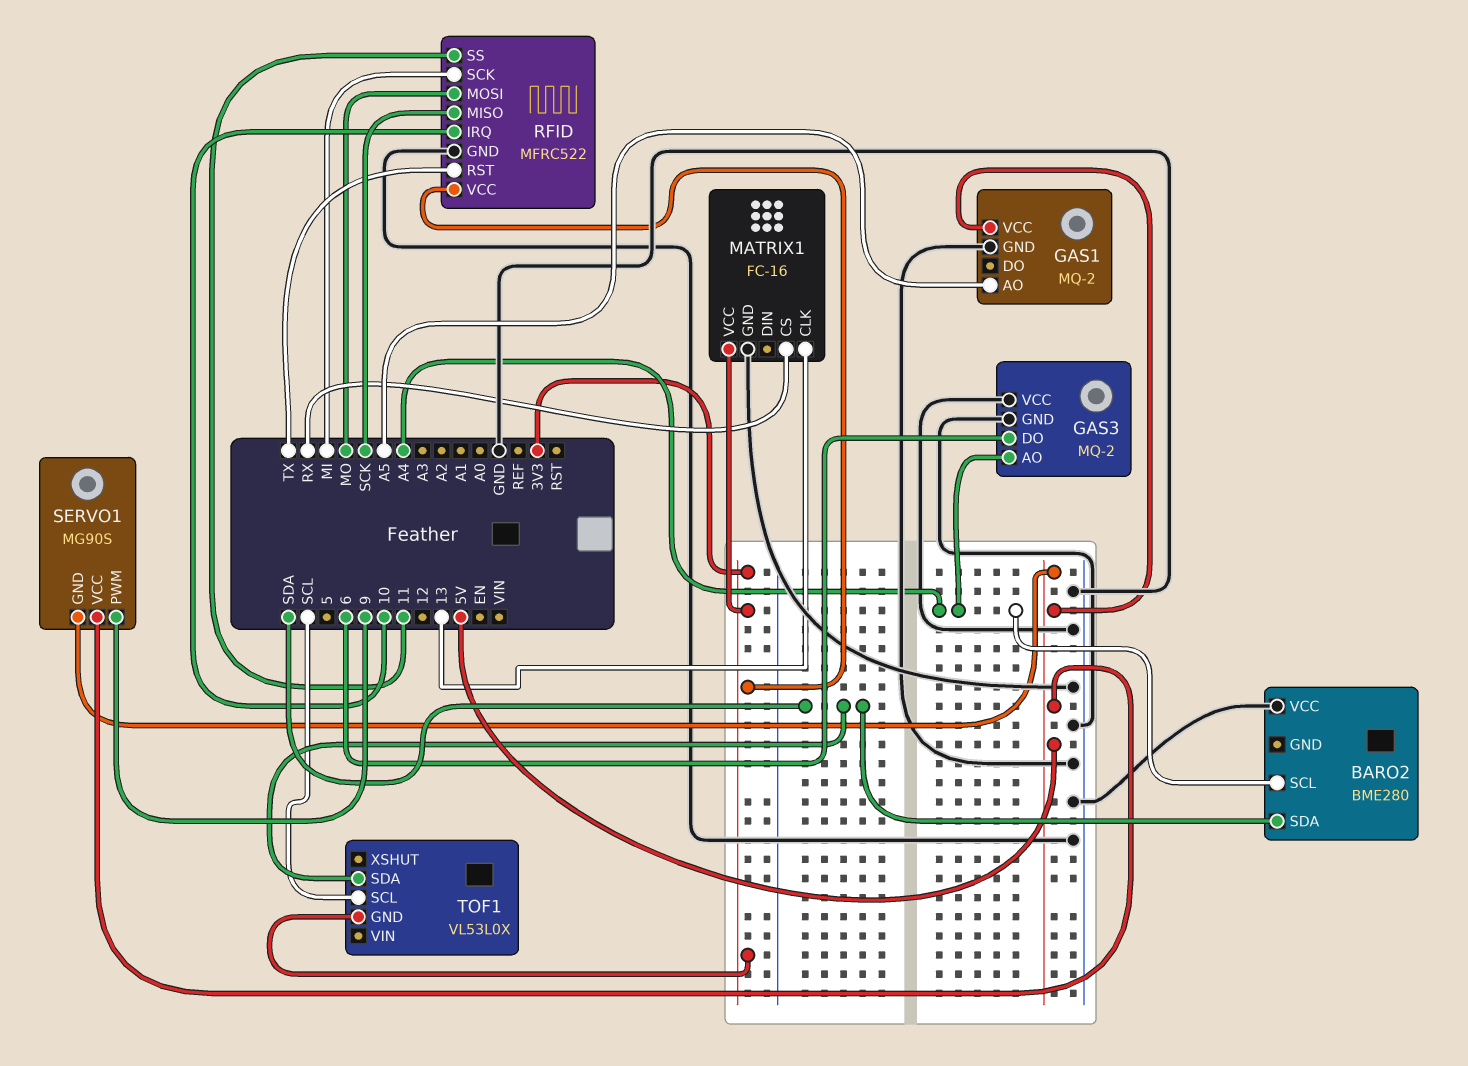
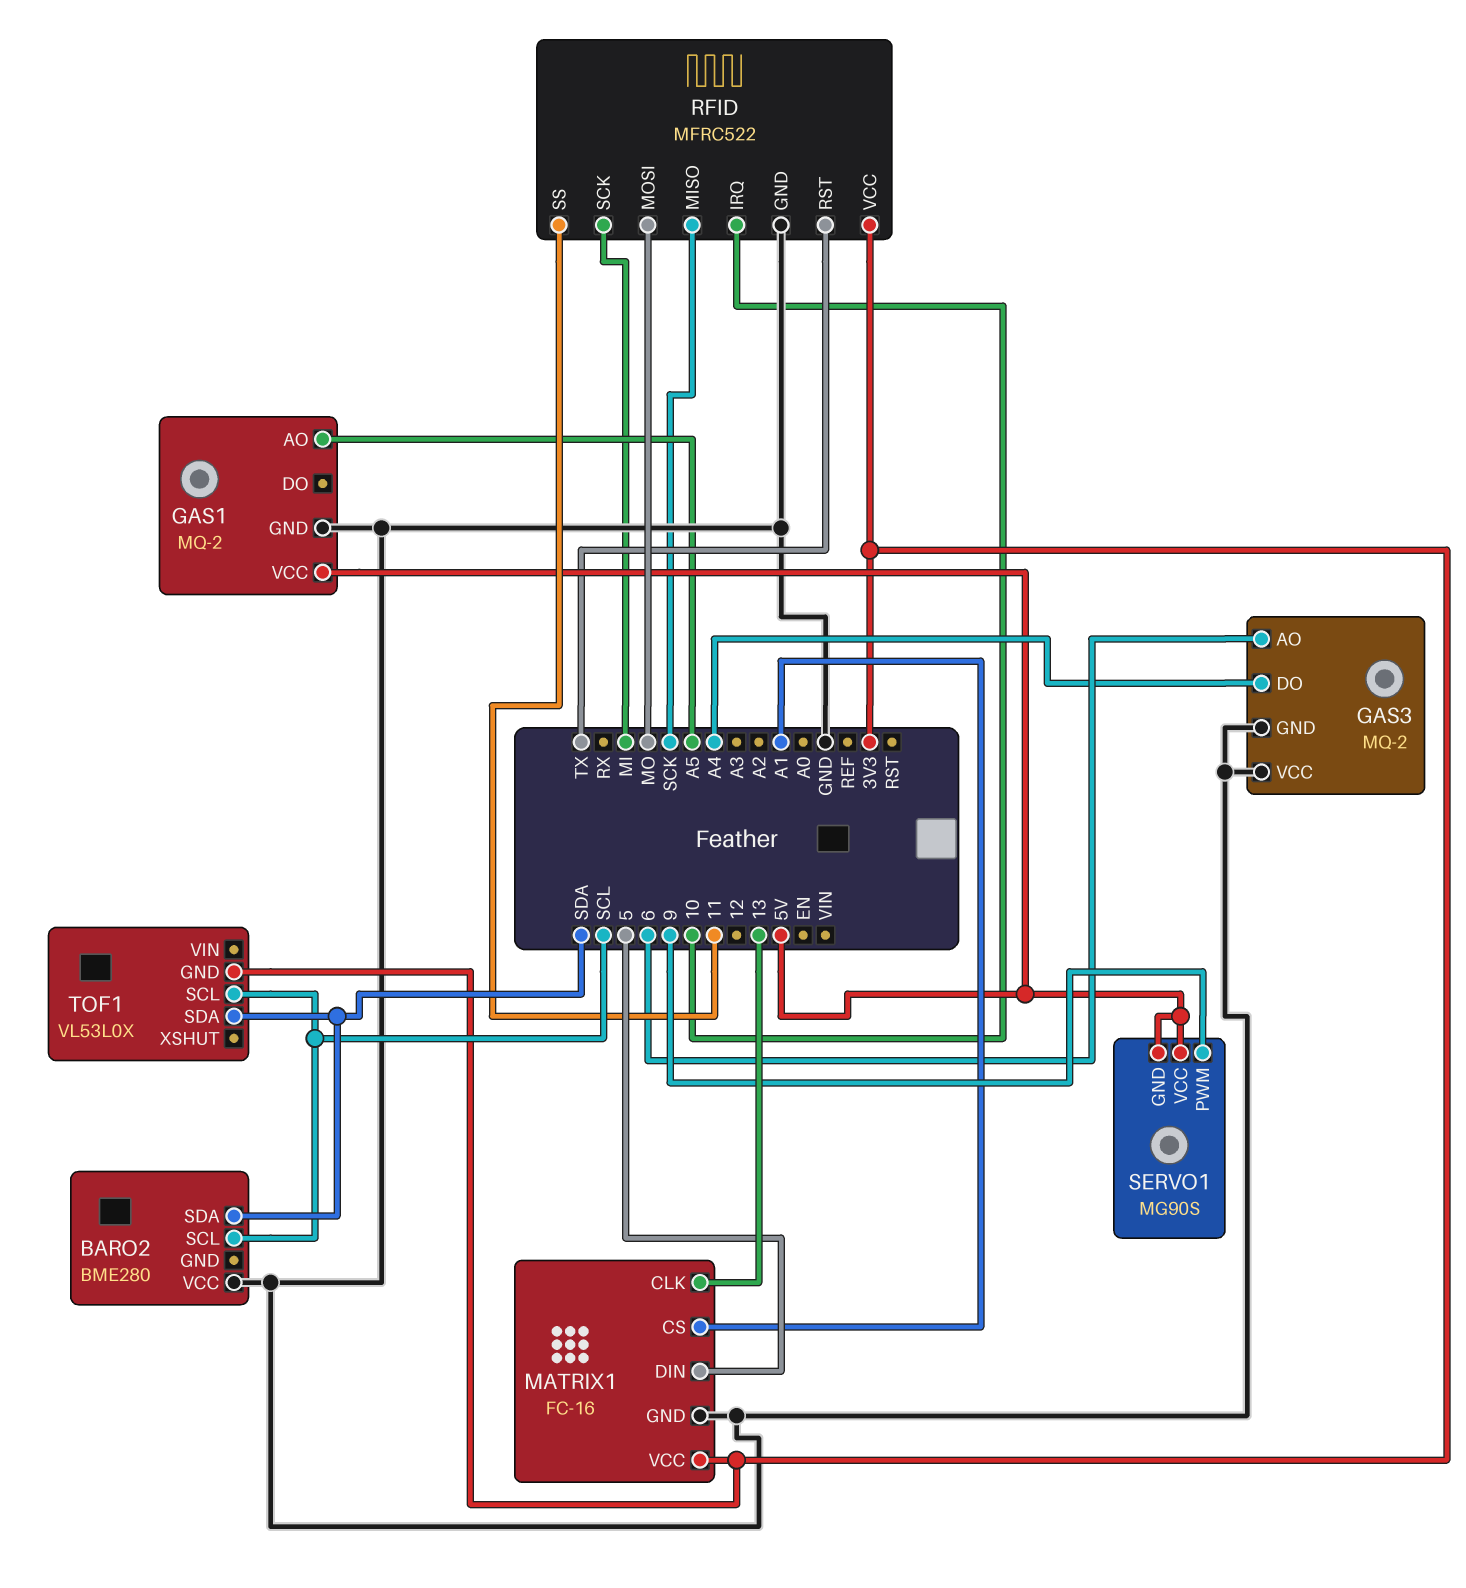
BARO2 pin SCL: A4 -> SCL
GAS3 pin AO: A4 -> 6
GAS3 pin DO: 6 -> A4
MATRIX1 pin CS: RX -> A1
MATRIX1 pin DIN: none -> 5

